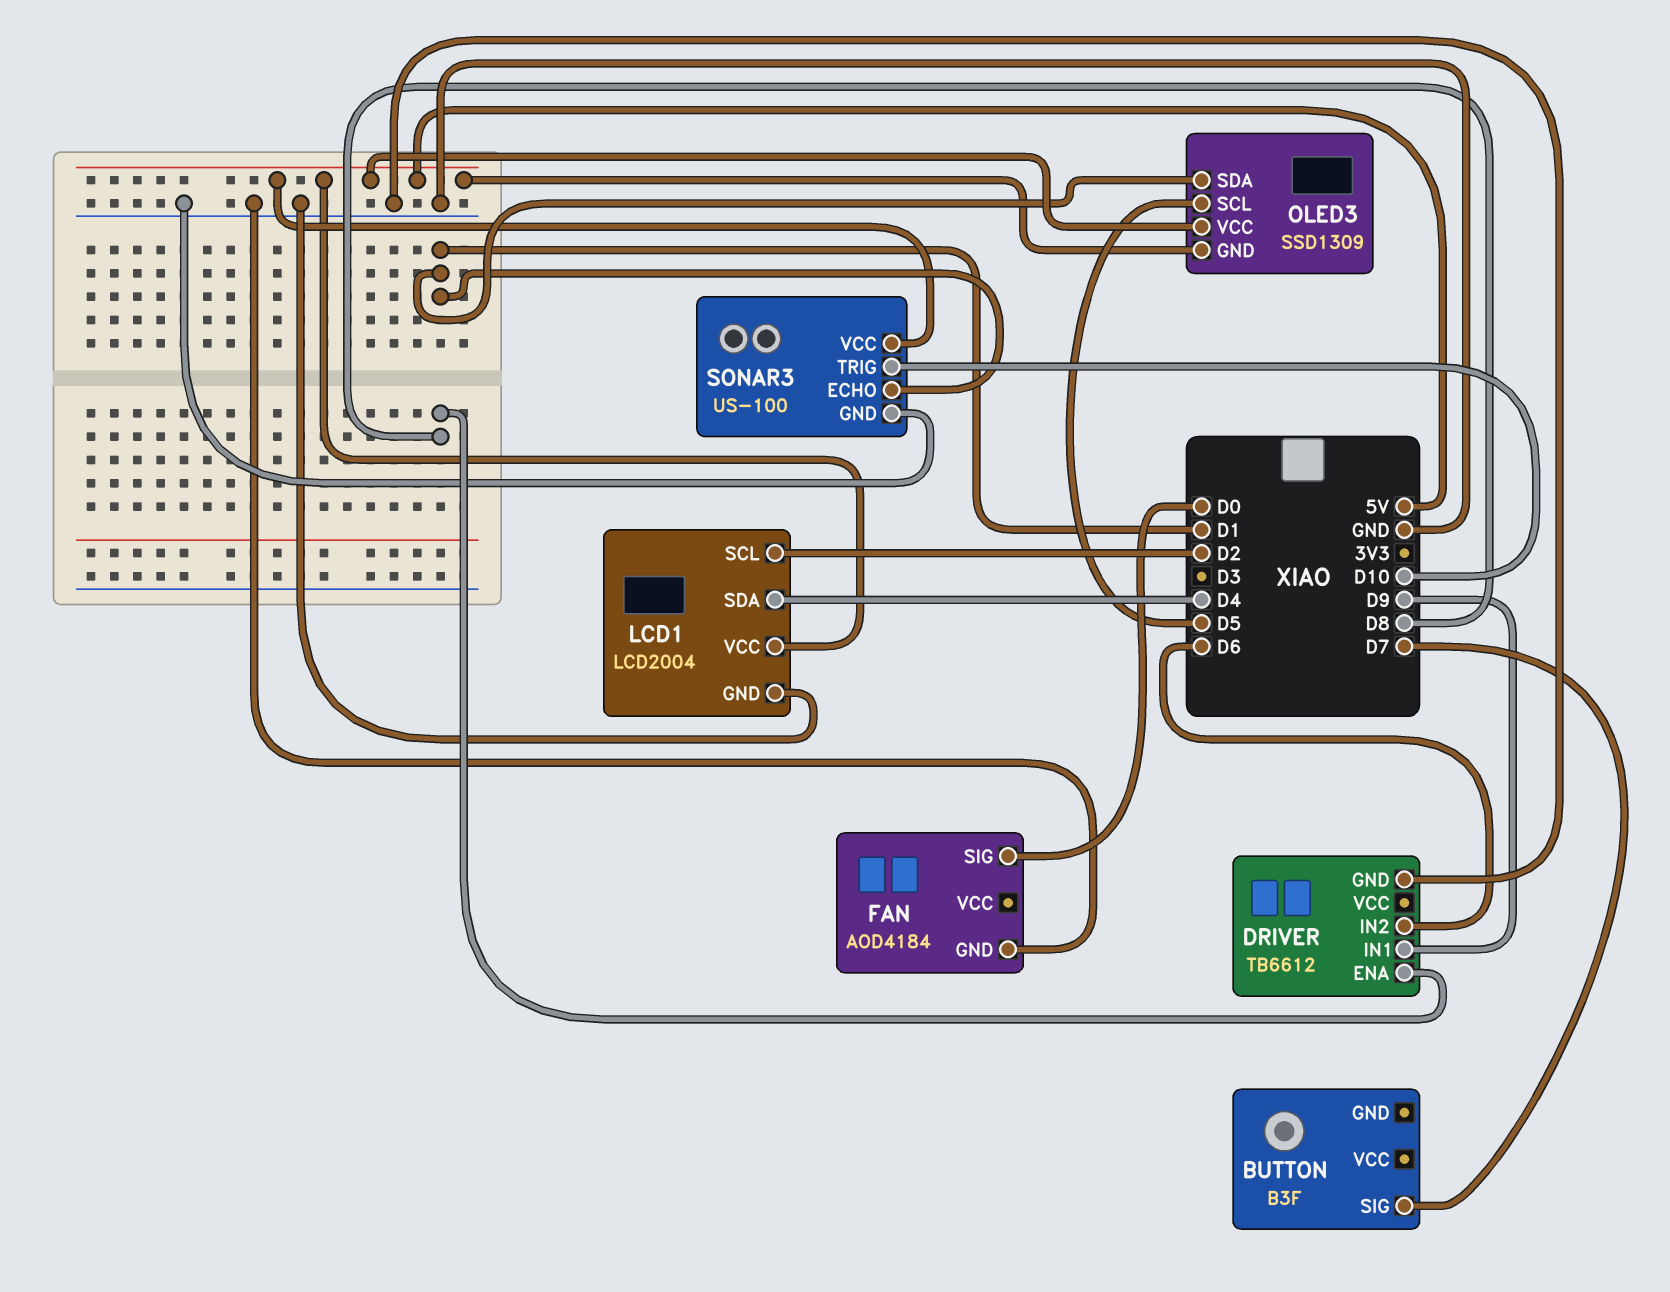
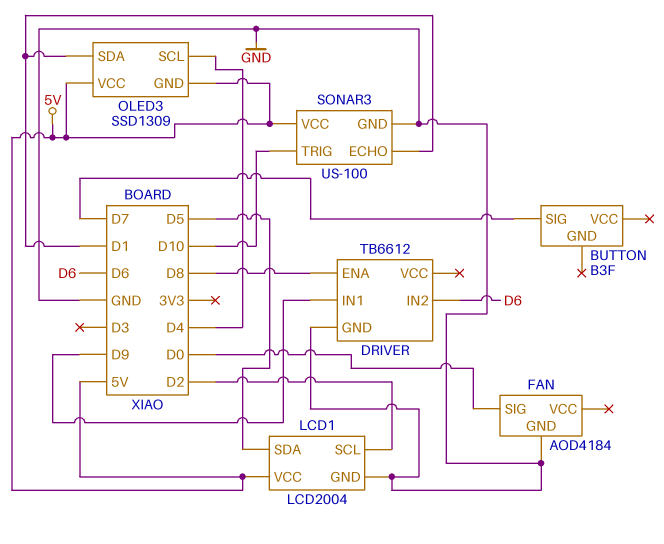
LCD1 pin SDA: D4 -> D5
OLED3 pin SCL: D5 -> D4

